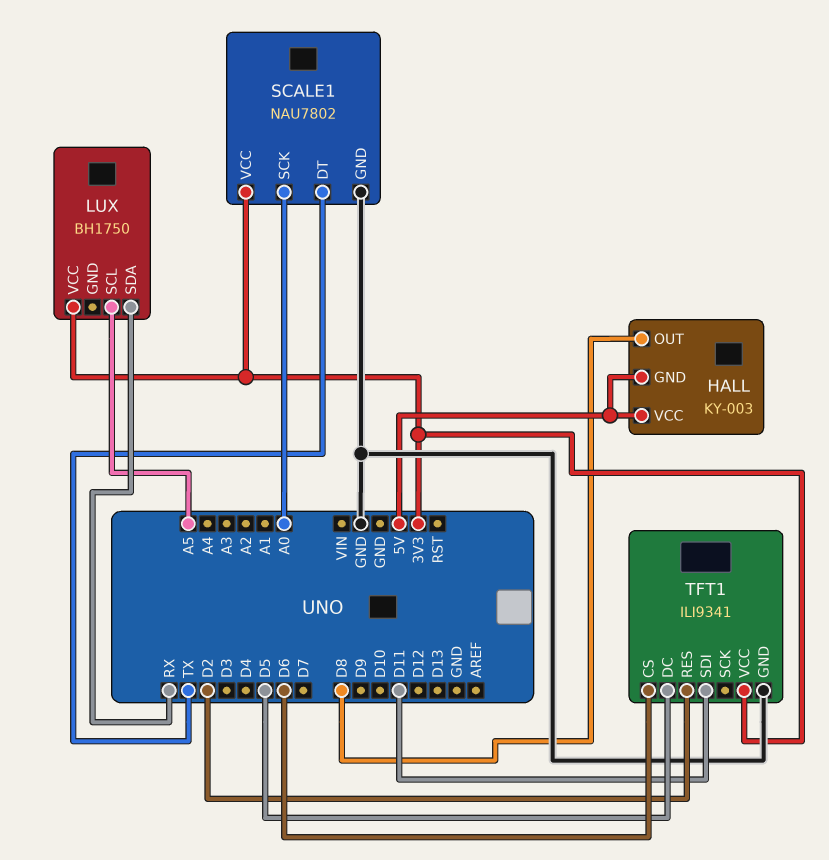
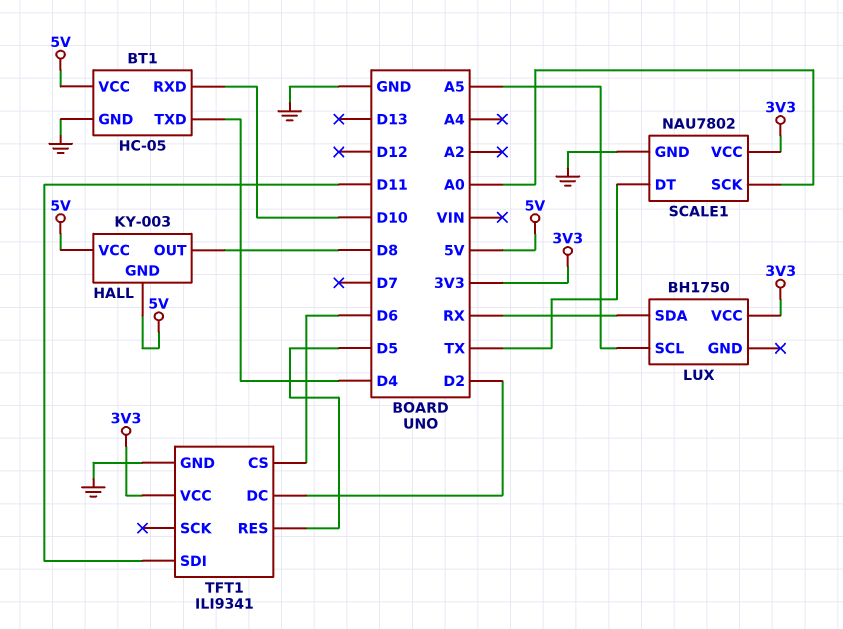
BT1: none -> HC-05
BT1 pin GND: none -> GND
BT1 pin RXD: none -> D10
BT1 pin TXD: none -> D4
BT1 pin VCC: none -> 5V
TFT1 pin DC: D5 -> D2
TFT1 pin RES: D2 -> D5

